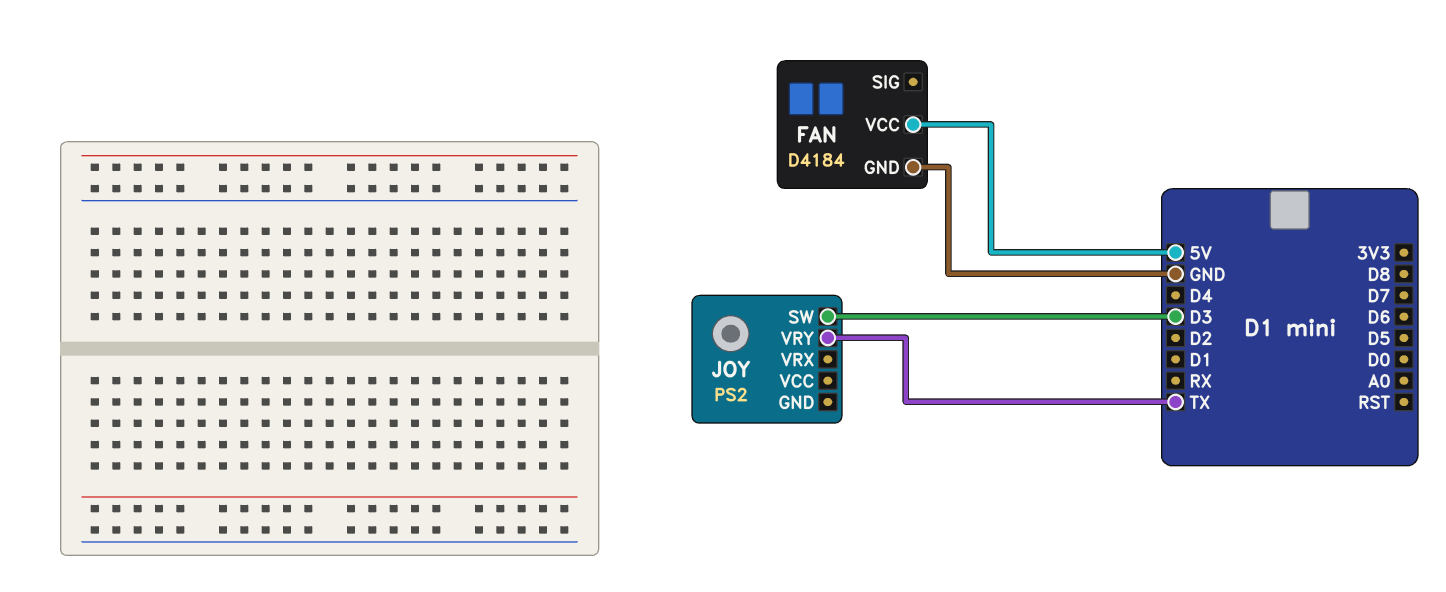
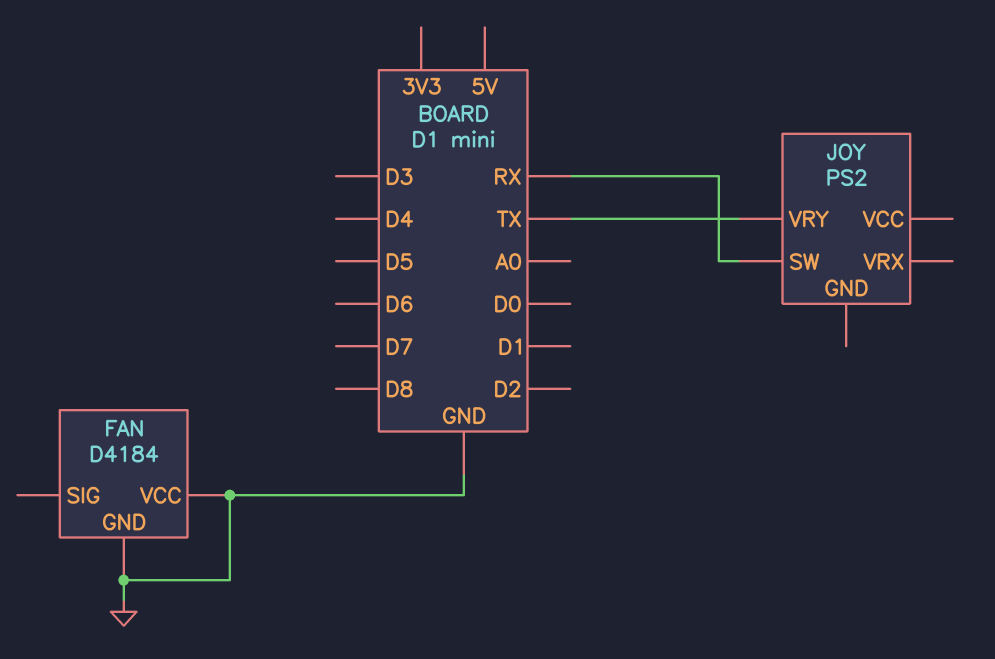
FAN pin VCC: 5V -> GND
JOY pin SW: D3 -> RX

